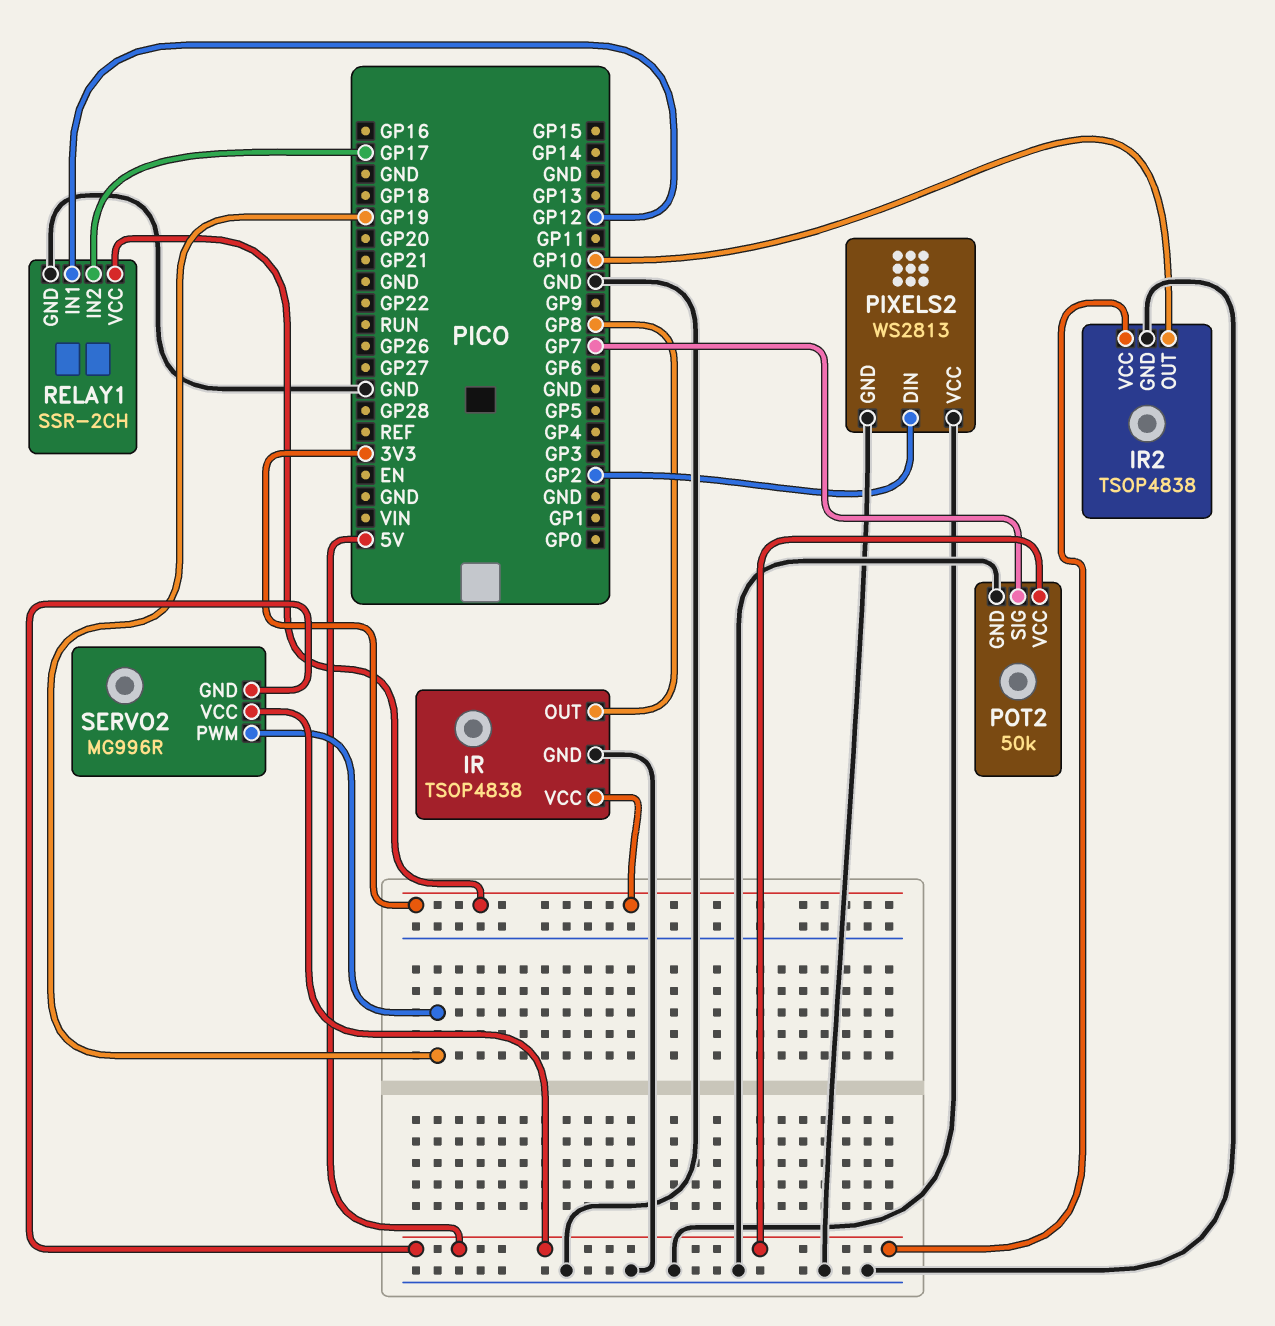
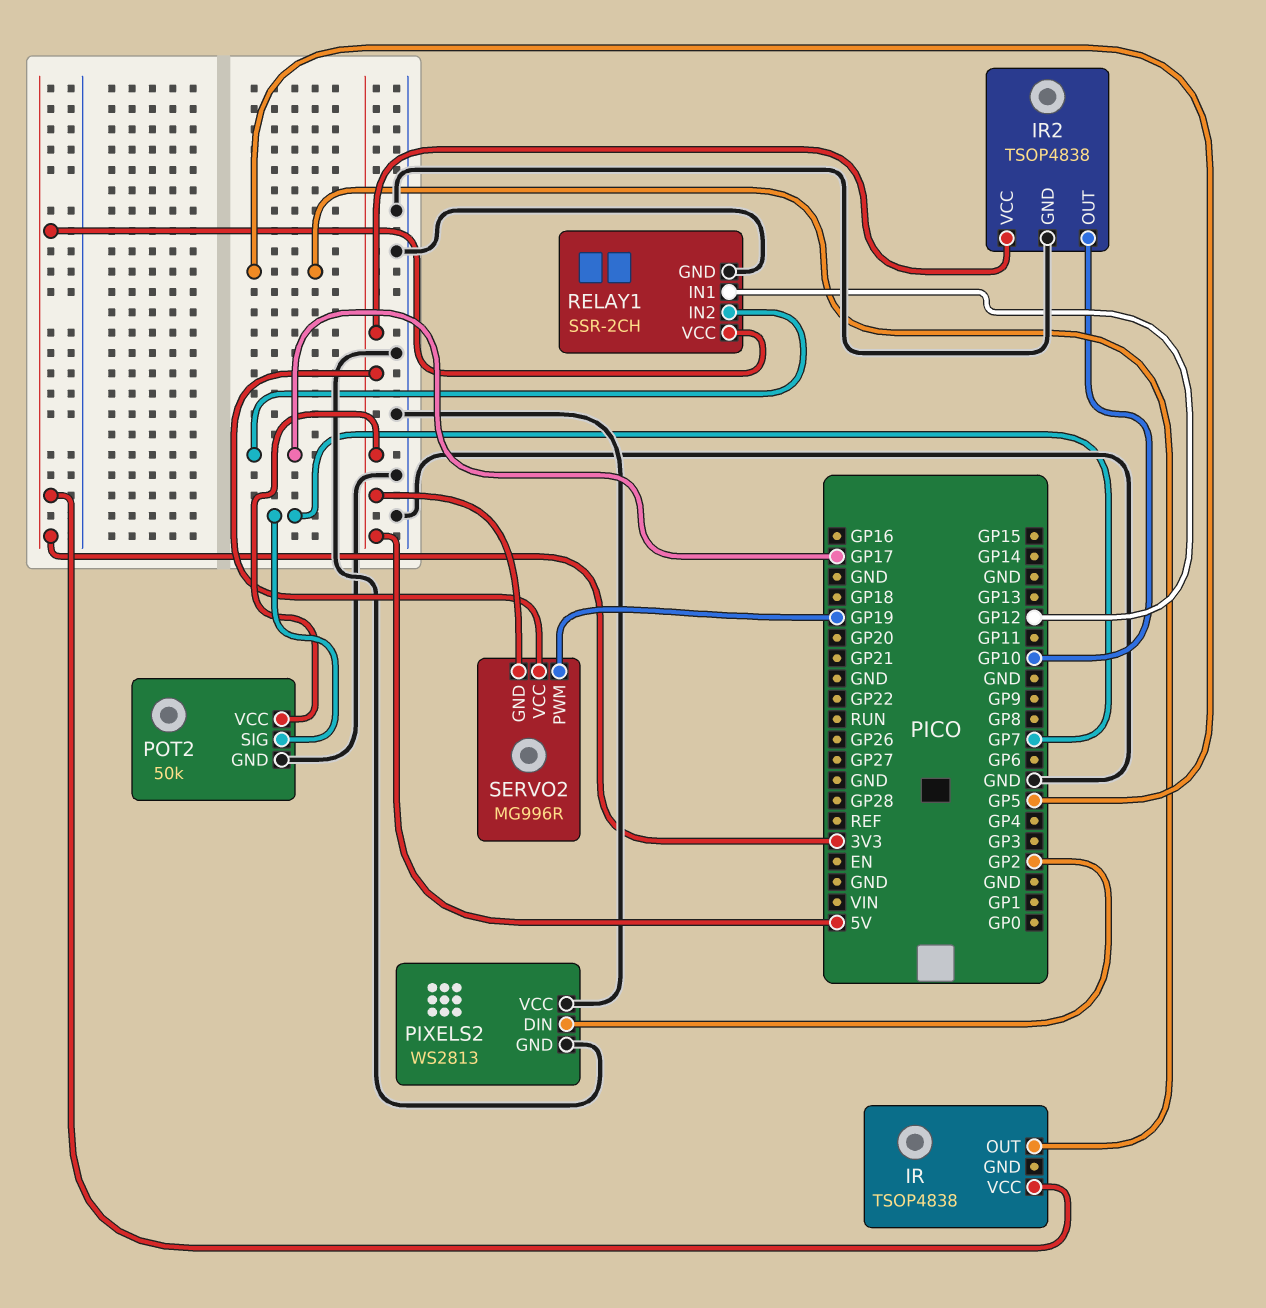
IR pin GND: GND -> none
IR pin OUT: GP8 -> GP5

